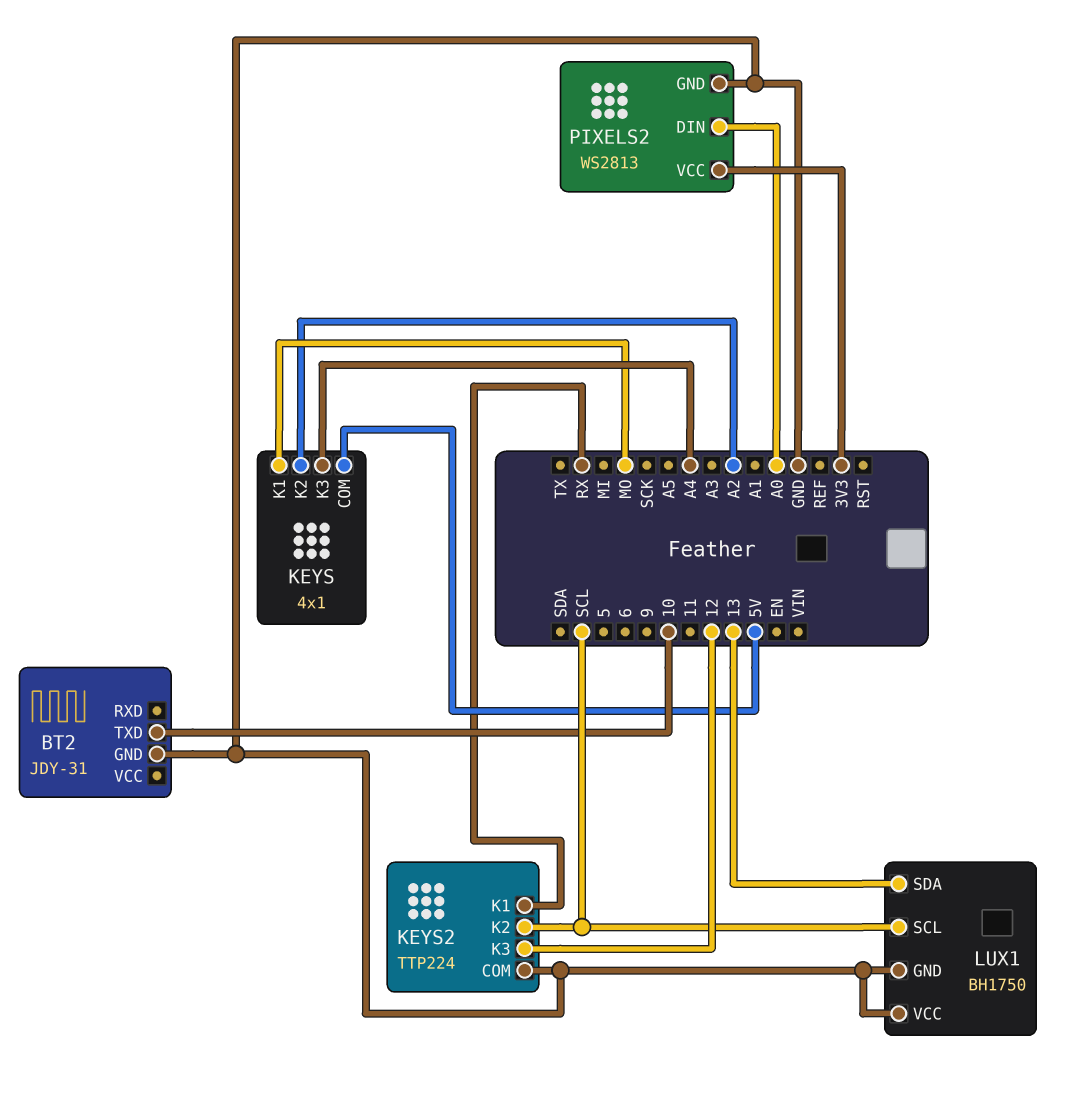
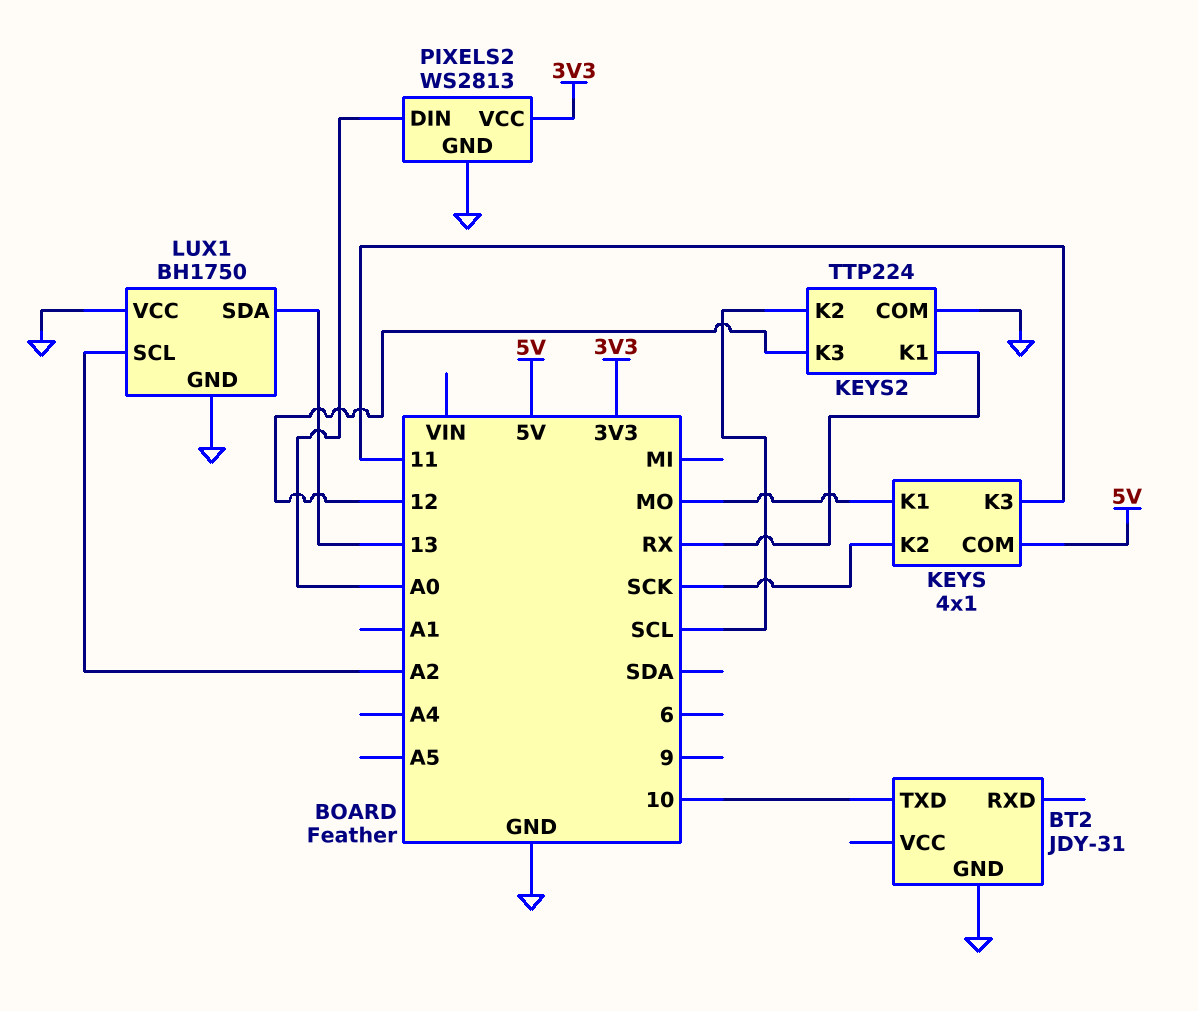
KEYS pin K2: A2 -> SCK
KEYS pin K3: A4 -> 11
LUX1 pin SCL: SCL -> A2

